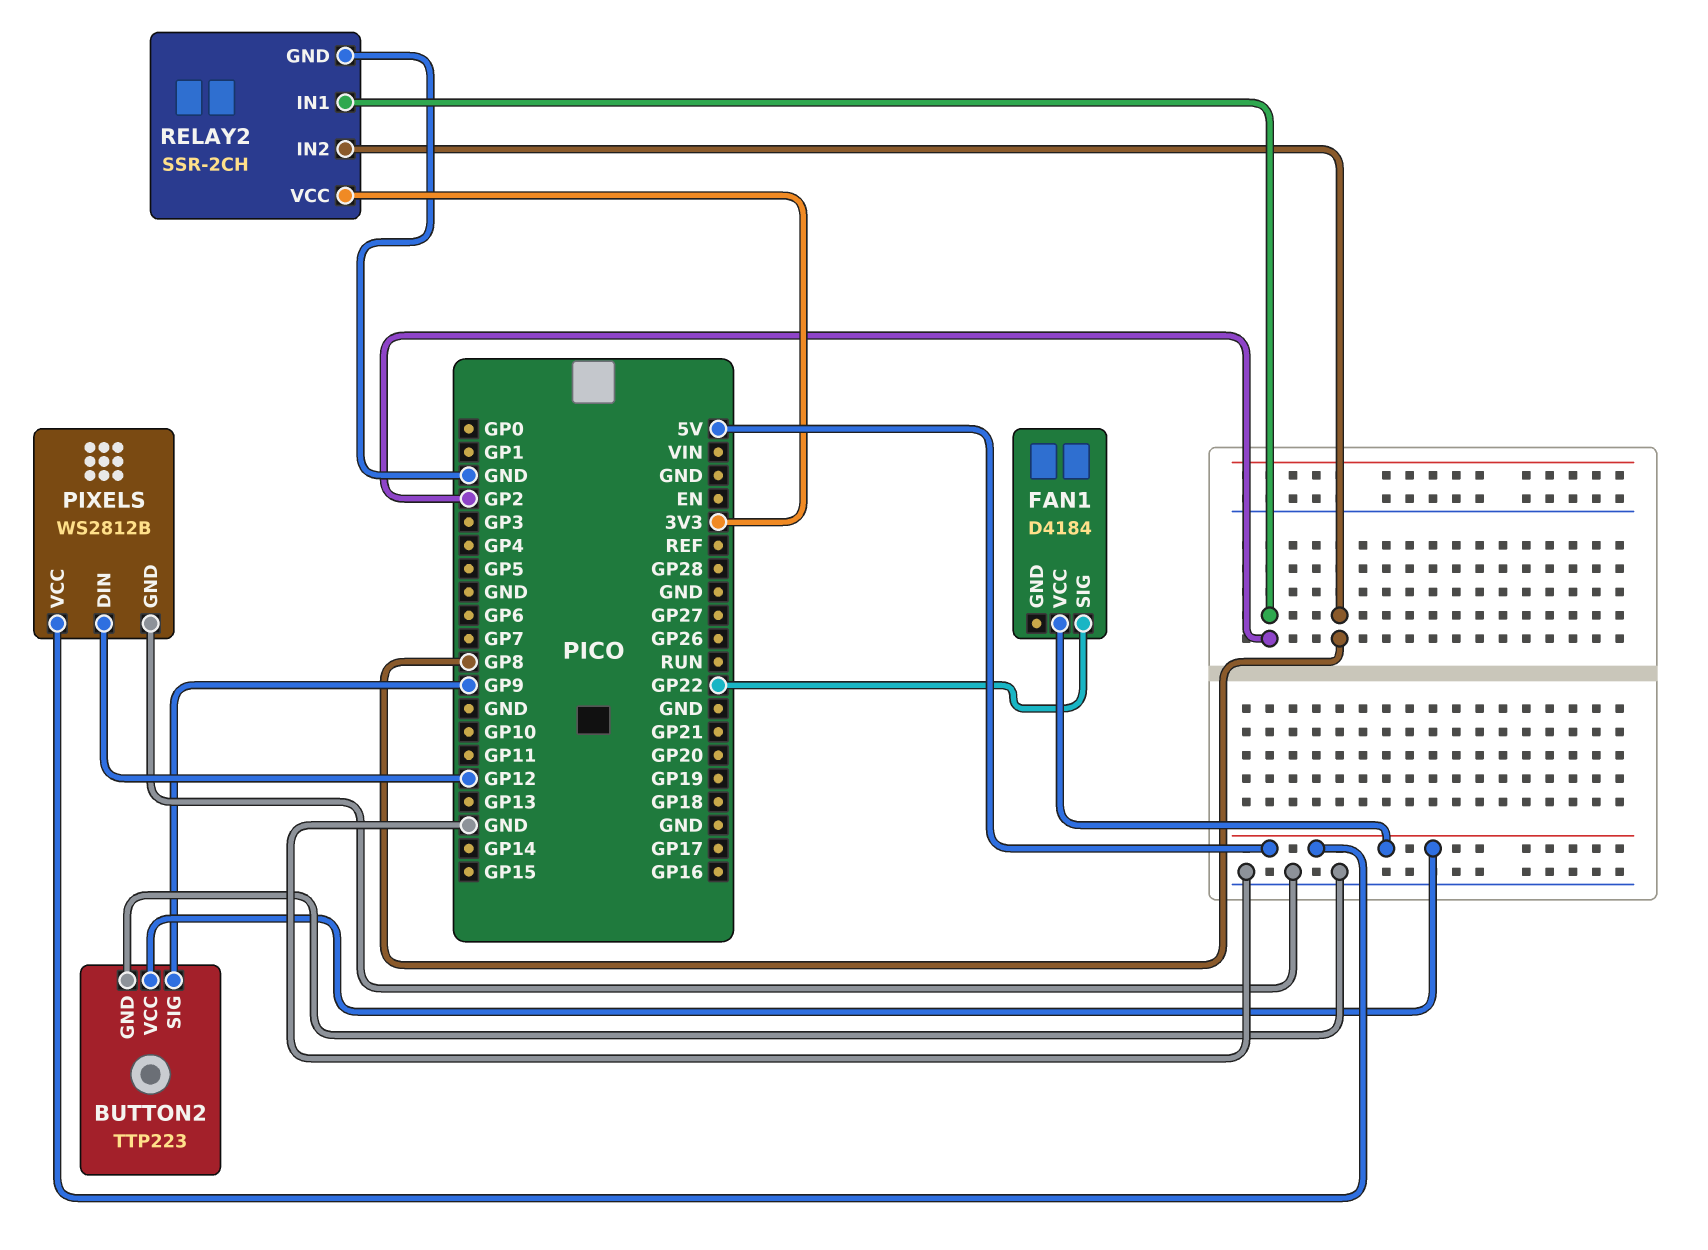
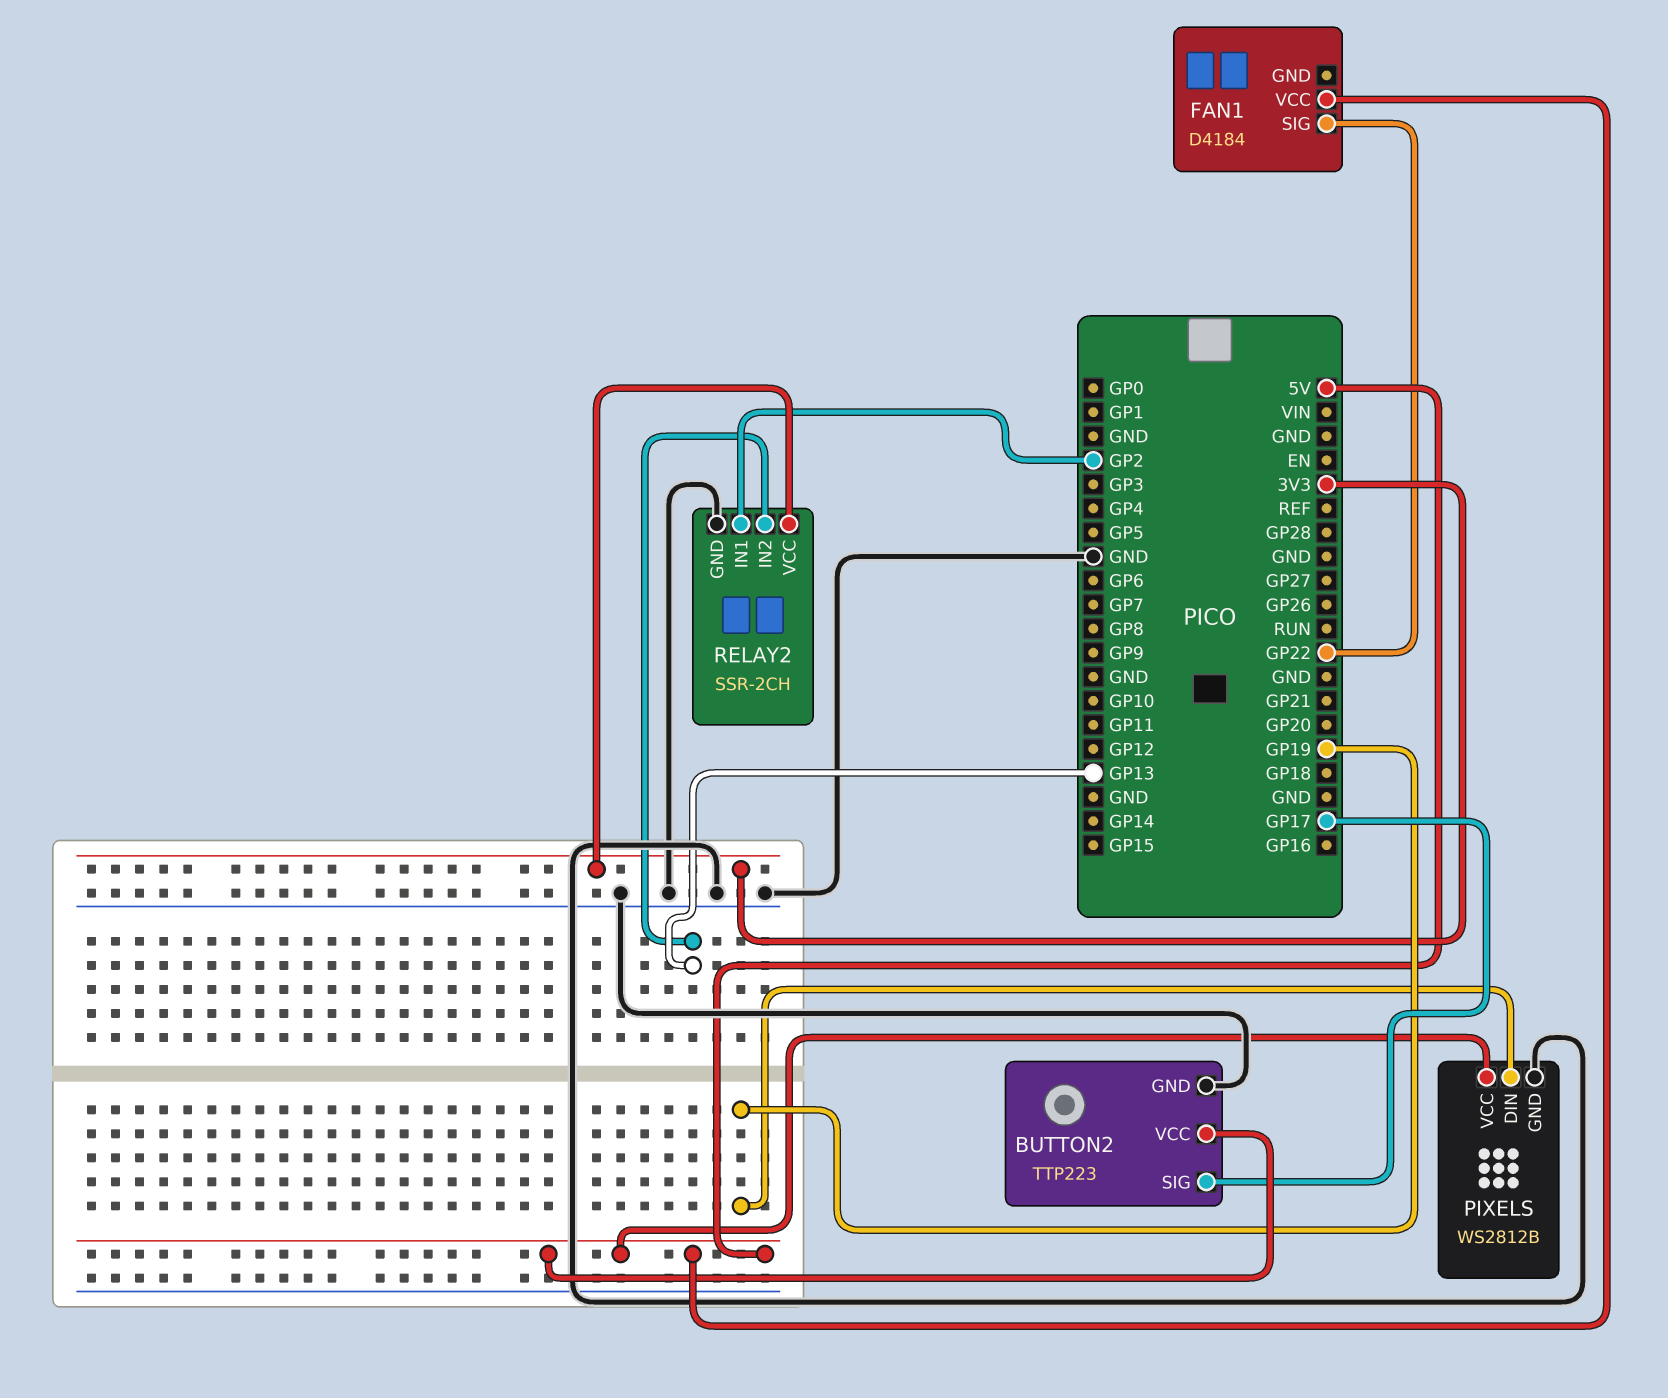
BUTTON2 pin SIG: GP9 -> GP17
PIXELS pin DIN: GP12 -> GP19
RELAY2 pin IN2: GP8 -> GP13

